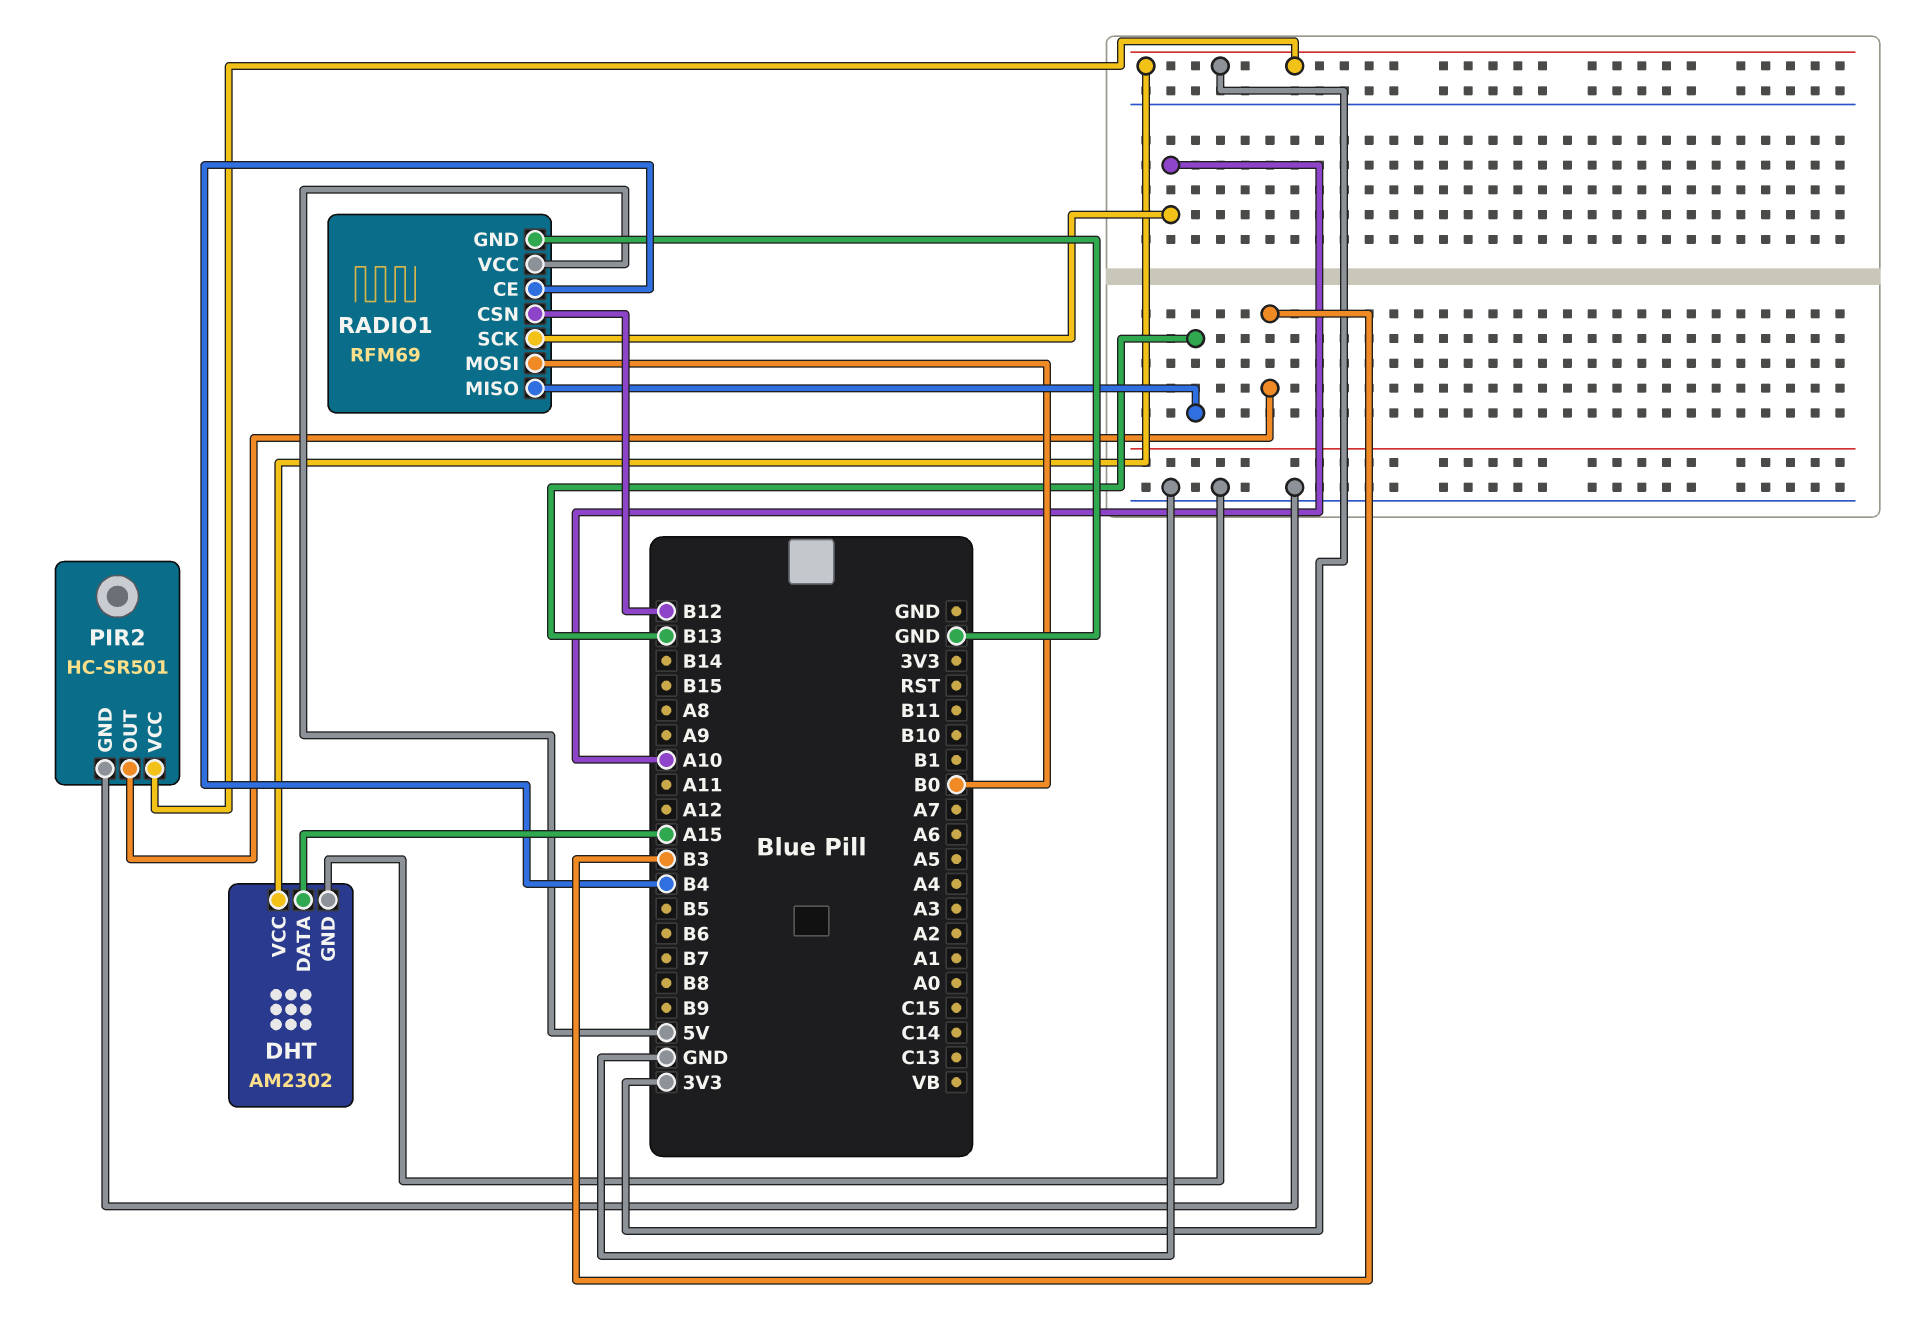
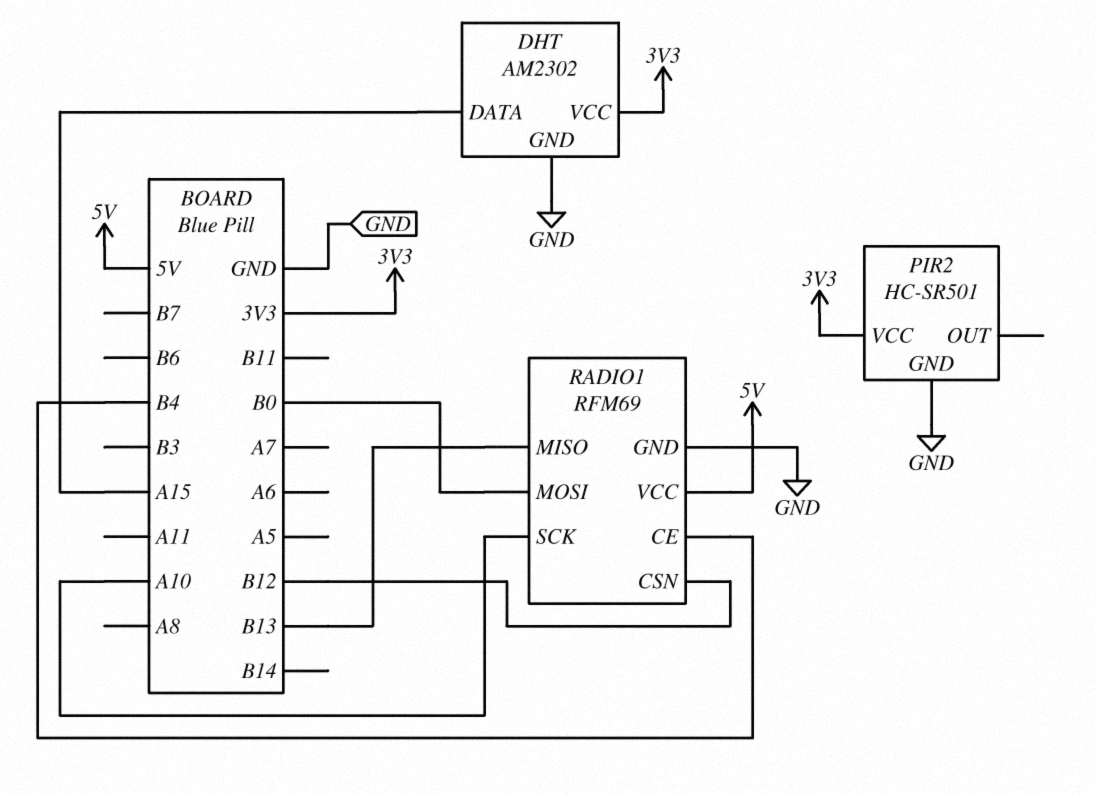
PIR2 pin OUT: B3 -> none

